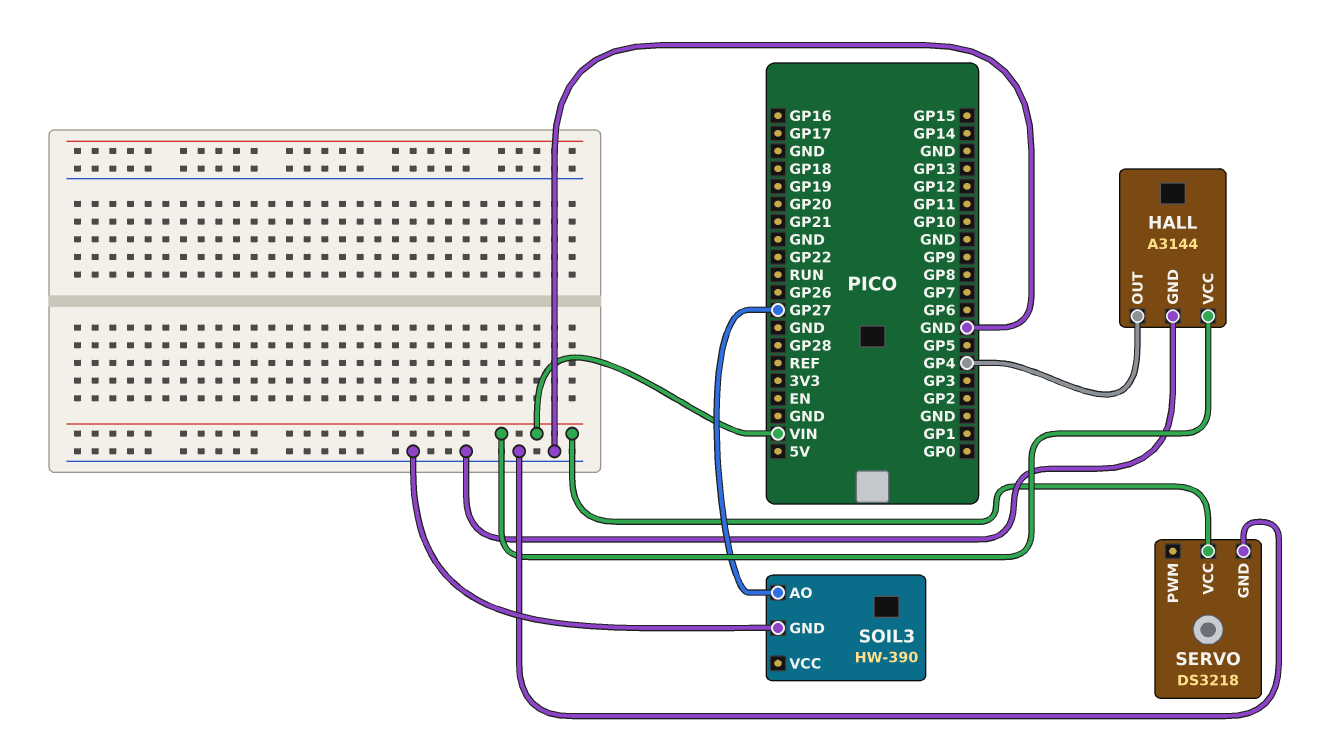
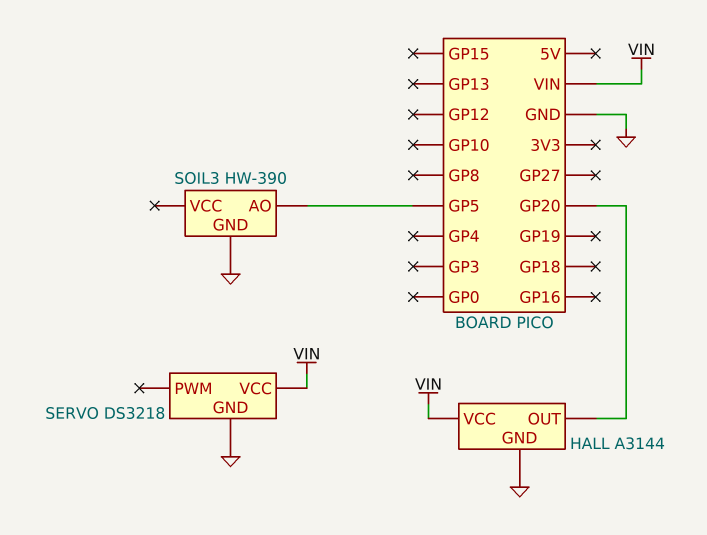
HALL pin OUT: GP4 -> GP20
SOIL3 pin AO: GP27 -> GP5

